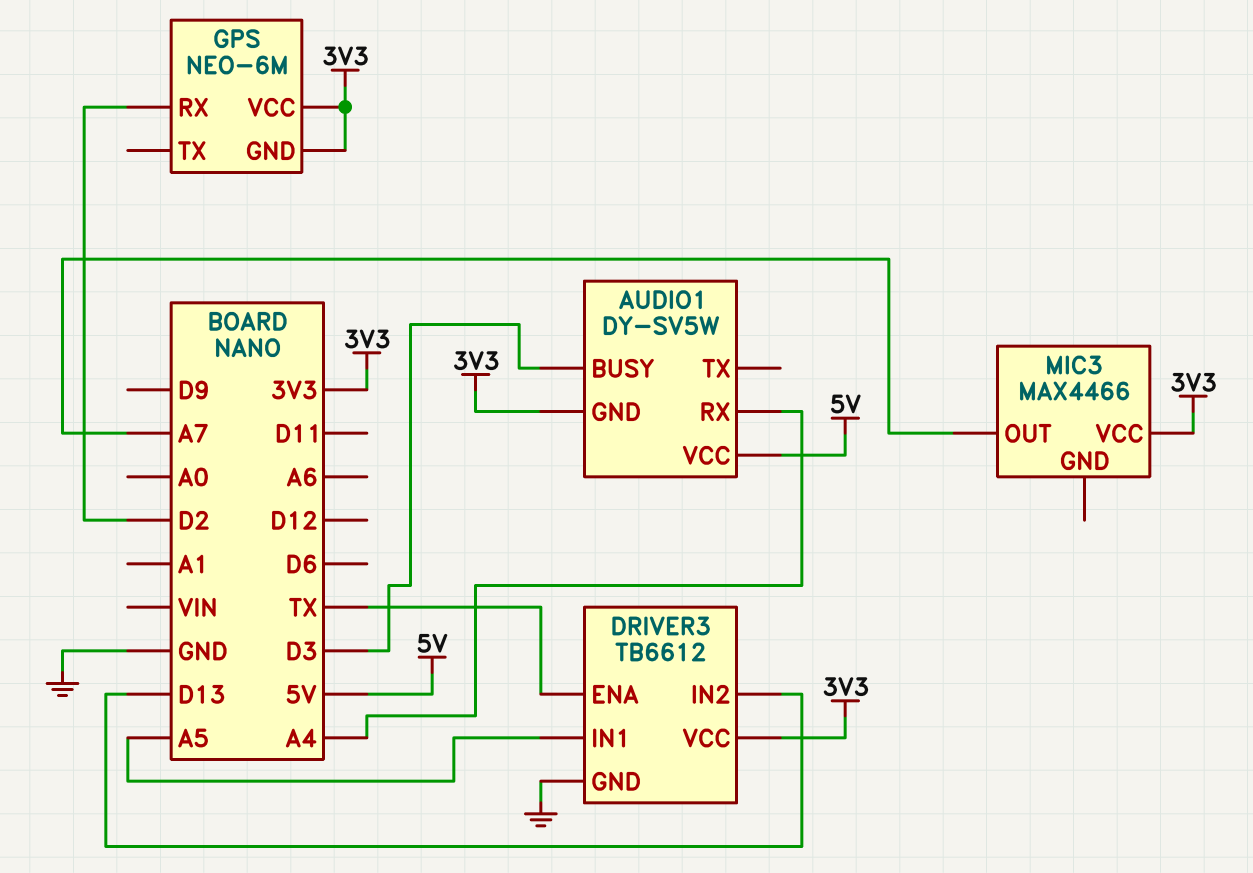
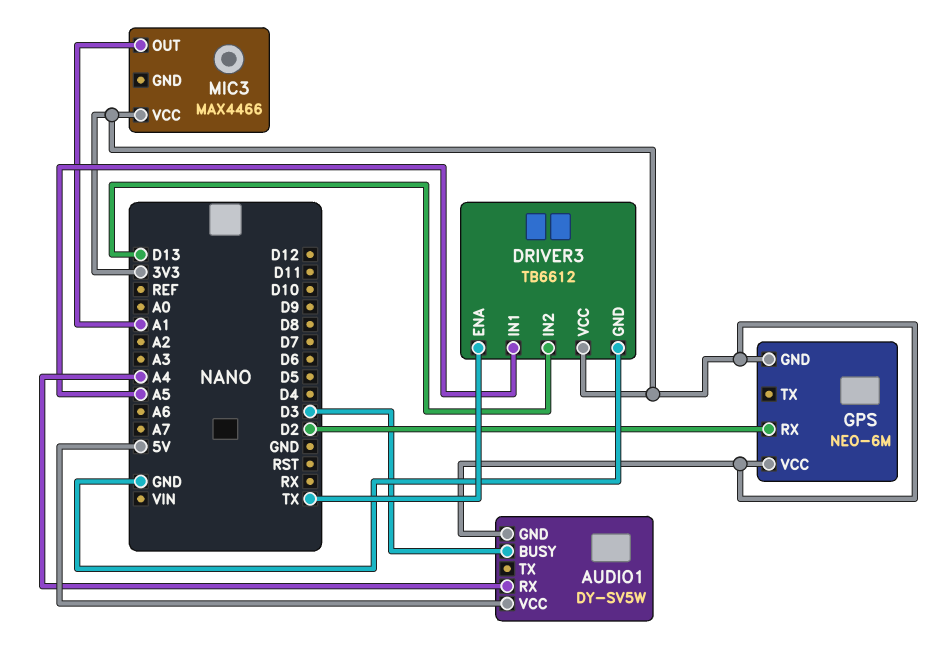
MIC3 pin OUT: A7 -> A1

